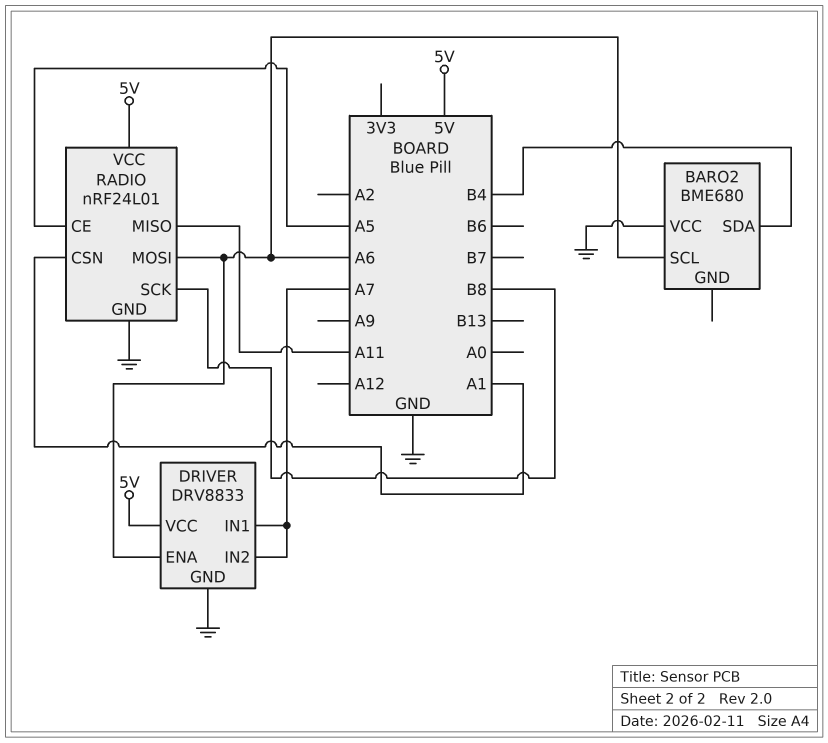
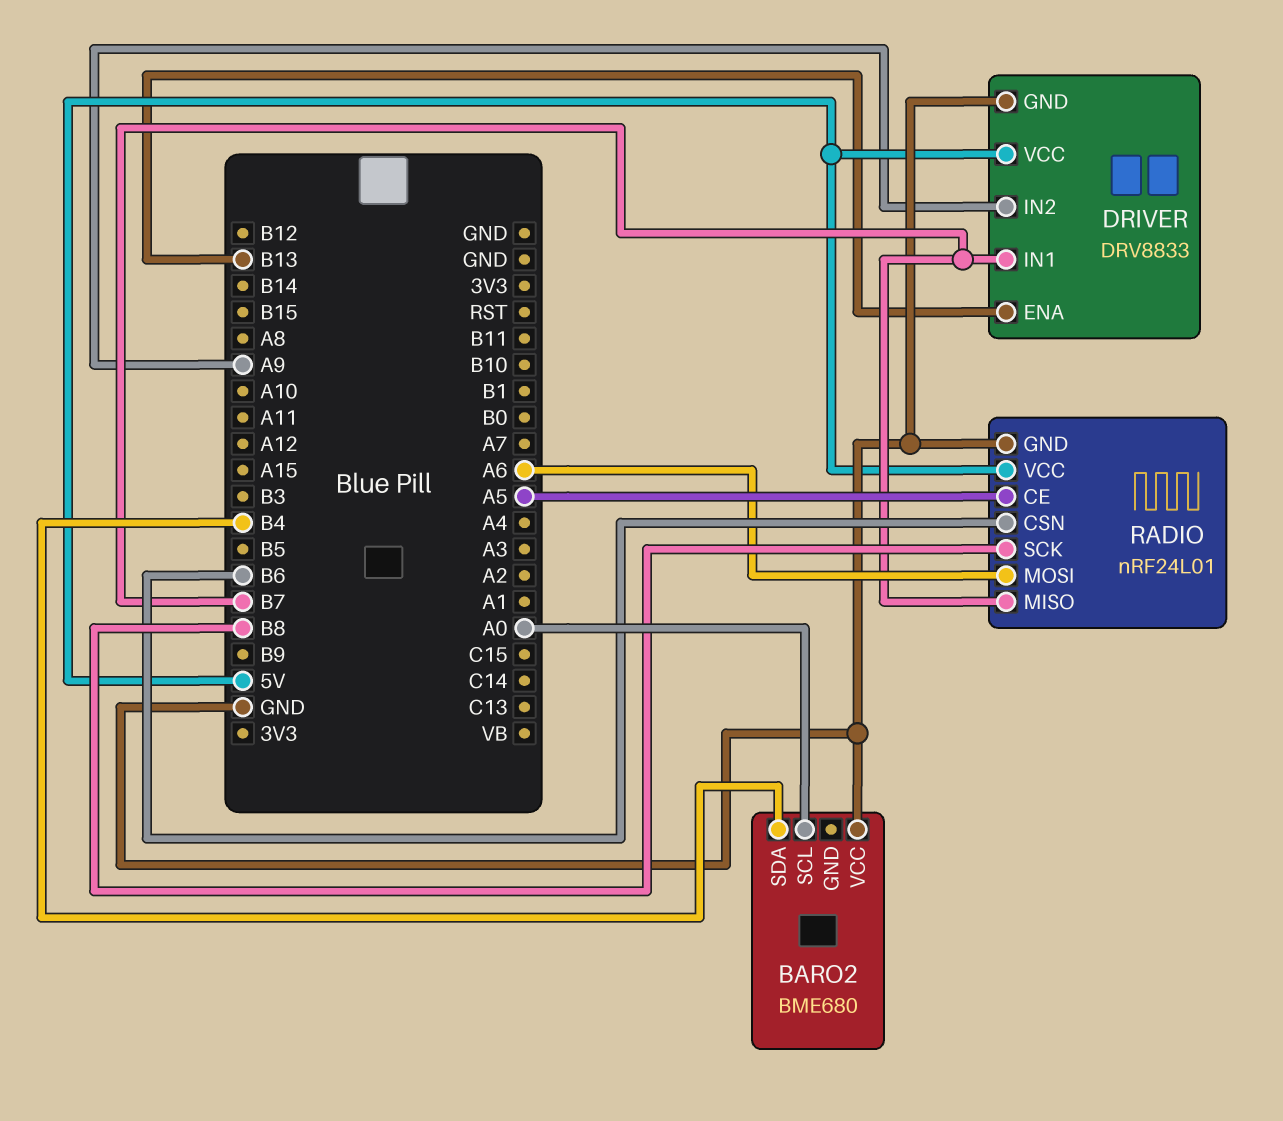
BARO2 pin SCL: A6 -> A0
DRIVER pin ENA: A6 -> B13
DRIVER pin IN1: A7 -> B7
DRIVER pin IN2: A7 -> A9
RADIO pin CSN: A1 -> B6
RADIO pin MISO: A11 -> B7

